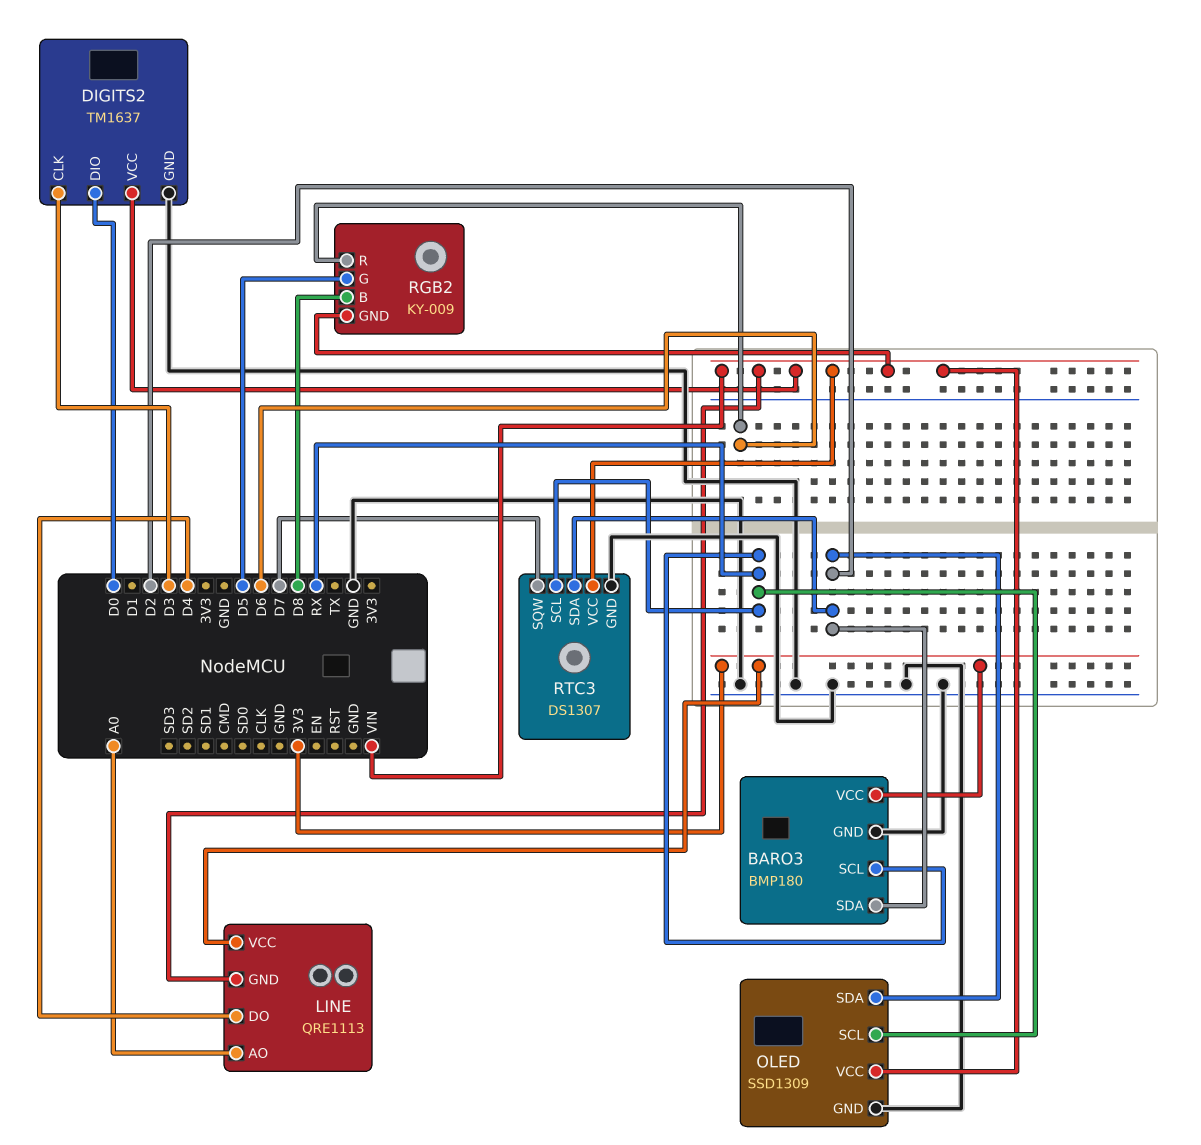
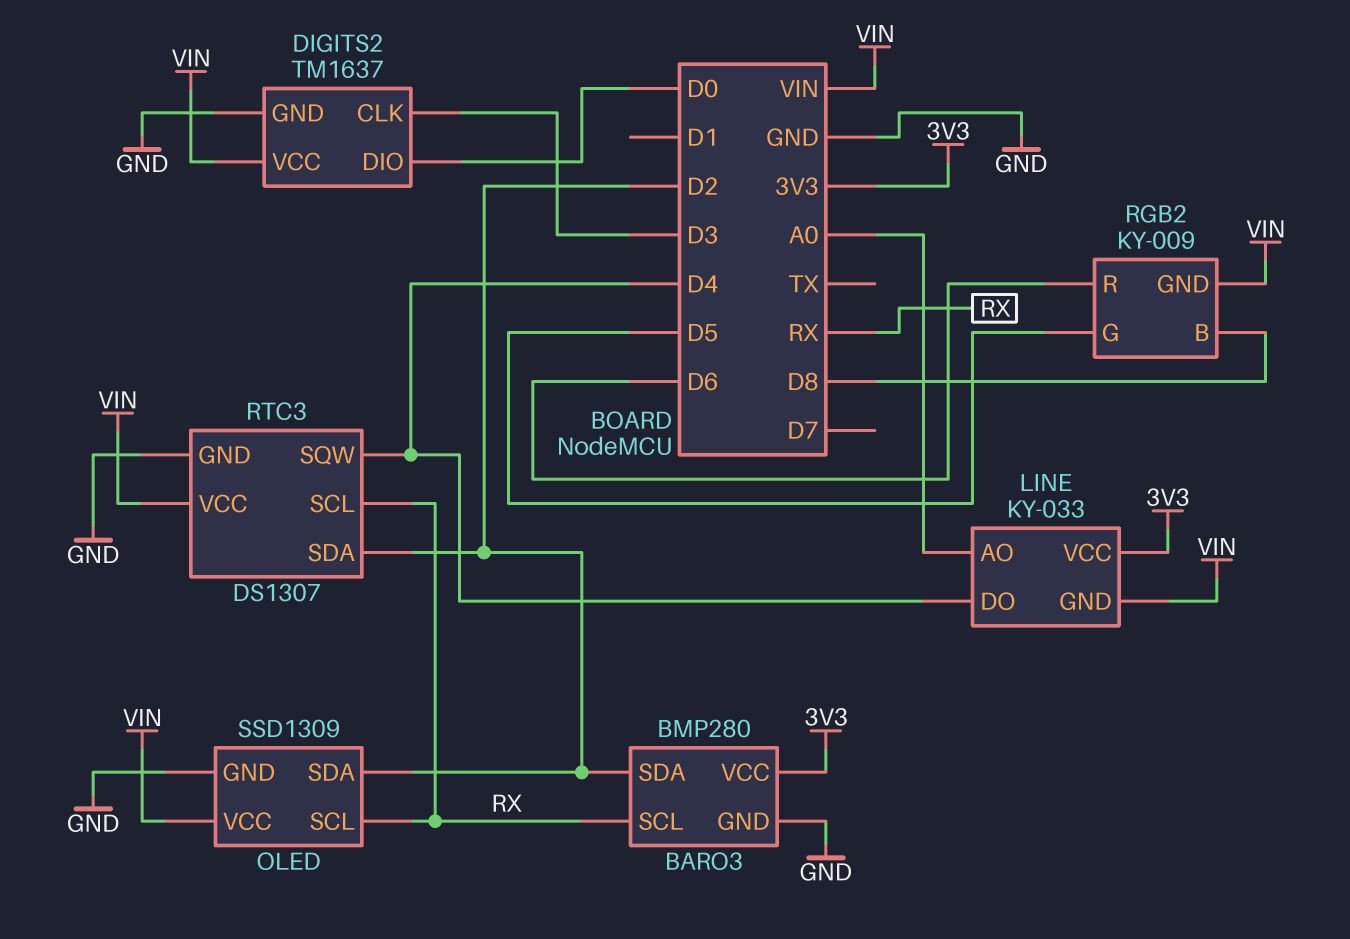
BARO3: BMP180 -> BMP280
LINE: QRE1113 -> KY-033
RTC3 pin SQW: D7 -> D4

